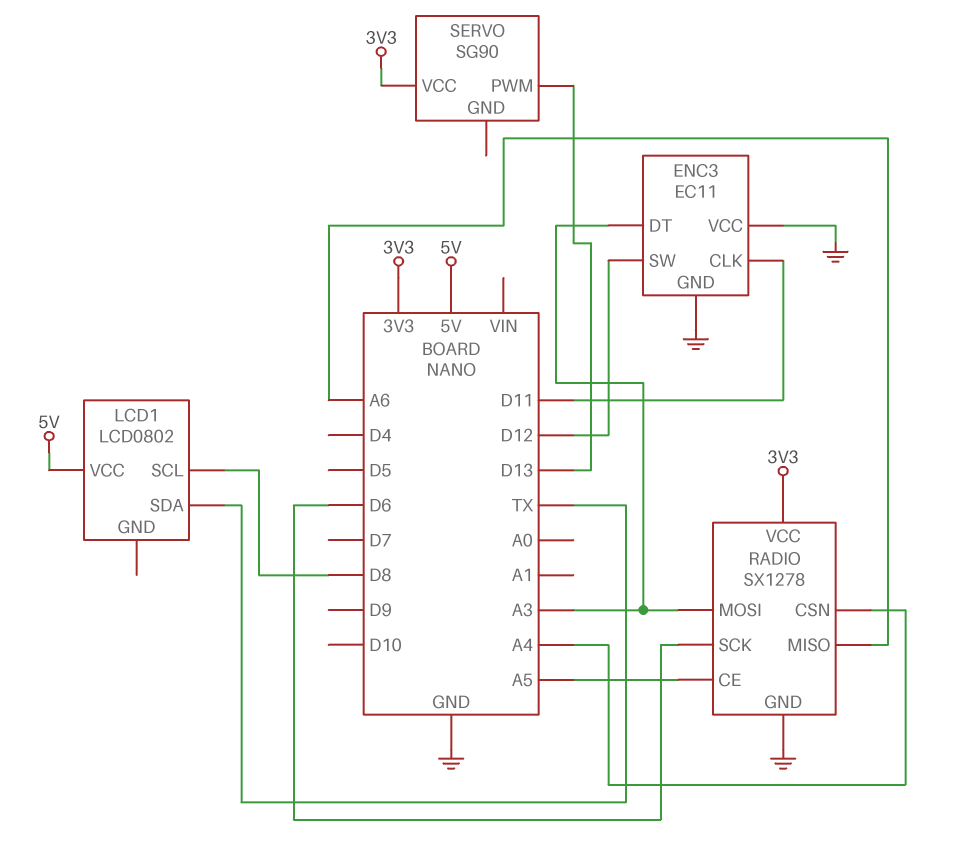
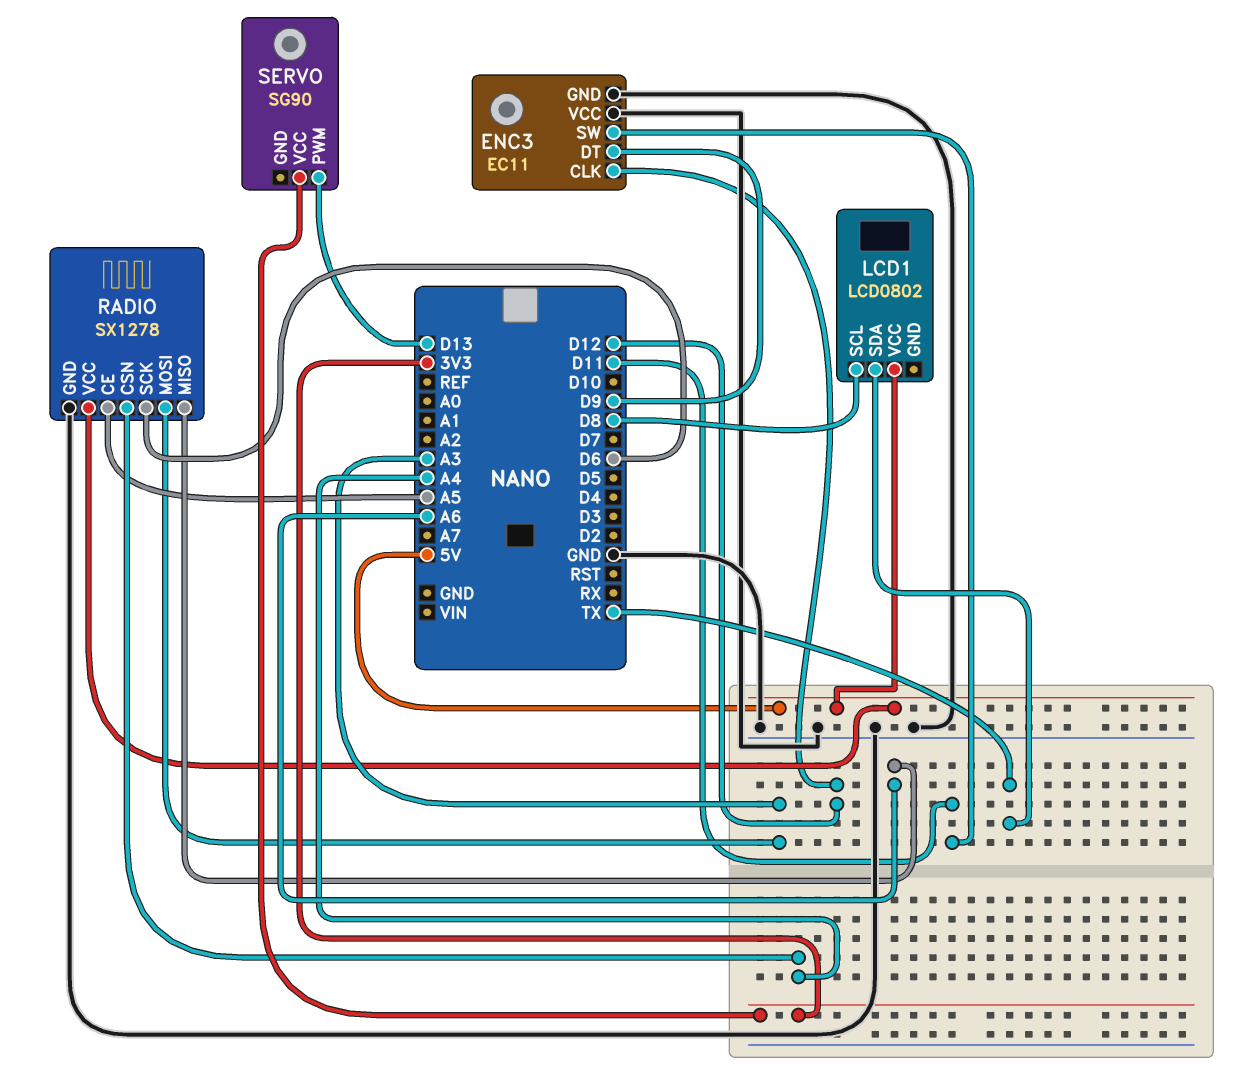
ENC3 pin CLK: D11 -> D12
ENC3 pin DT: A3 -> D9
ENC3 pin SW: D12 -> D11
RADIO pin VCC: 3V3 -> 5V

